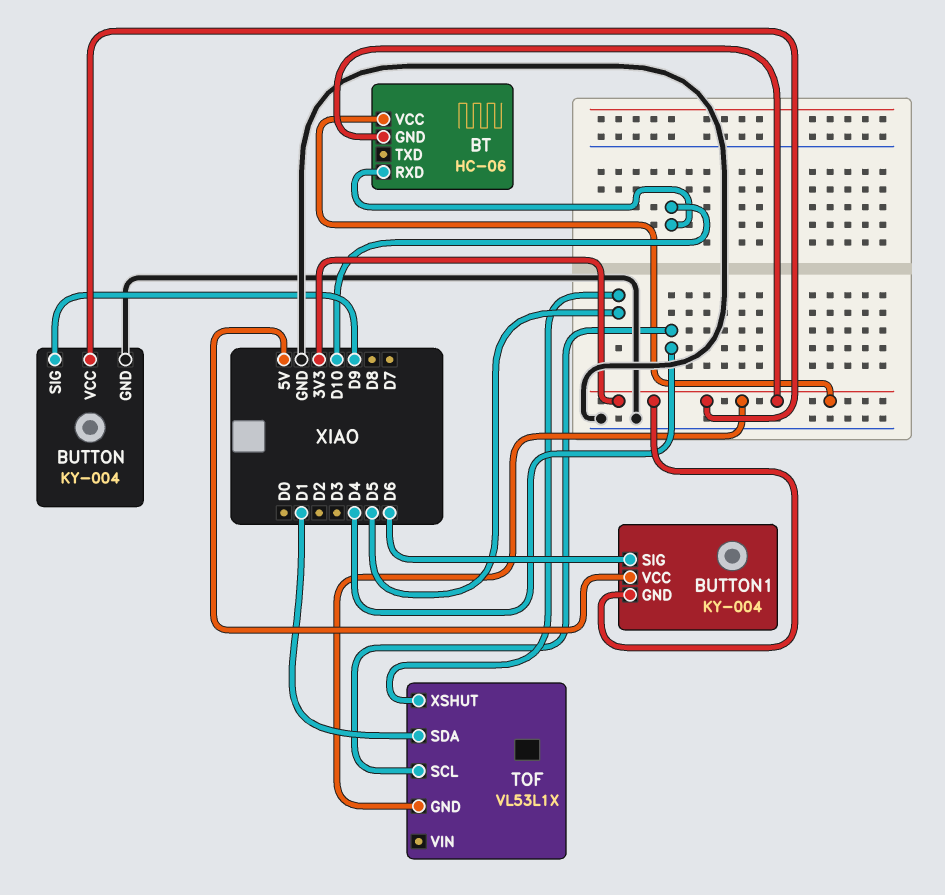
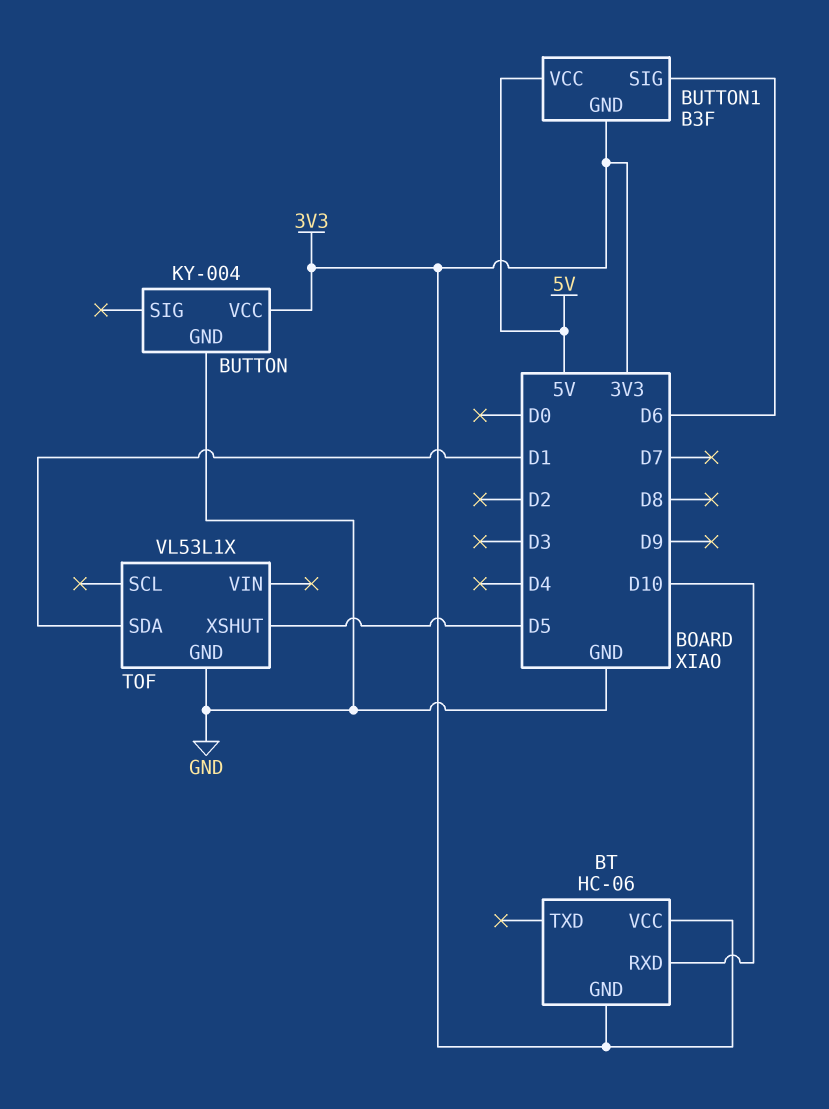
BUTTON pin SIG: D9 -> none
BUTTON1: KY-004 -> B3F
TOF pin GND: 3V3 -> GND
TOF pin SCL: D4 -> none

